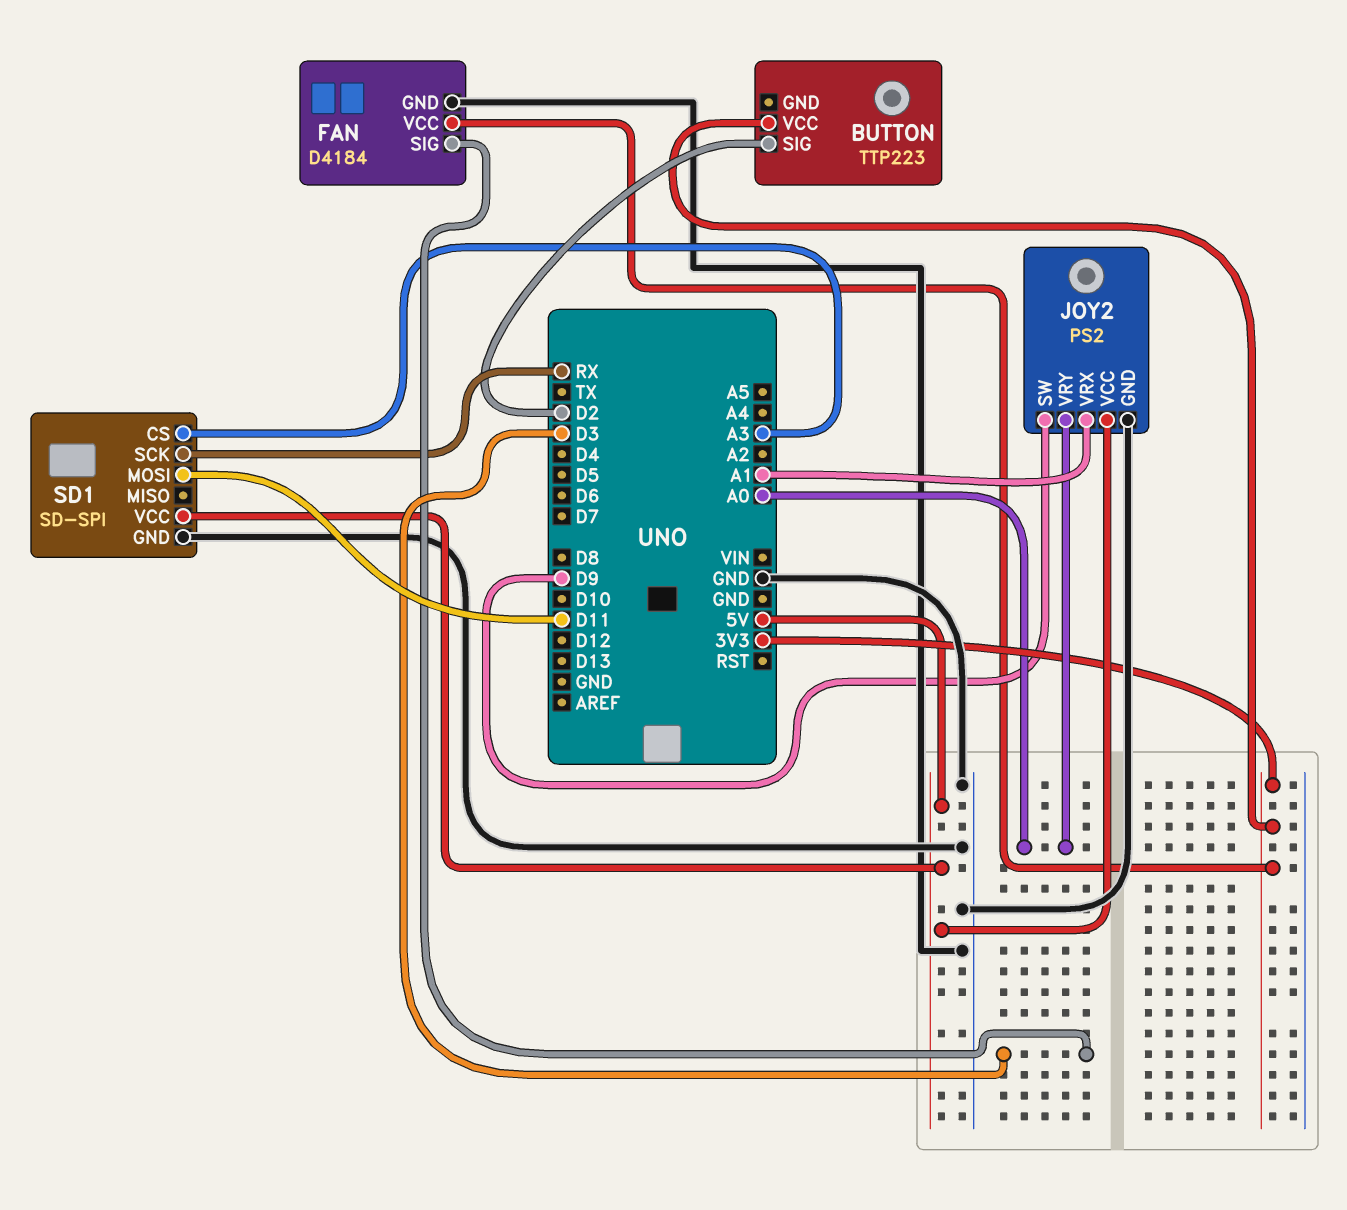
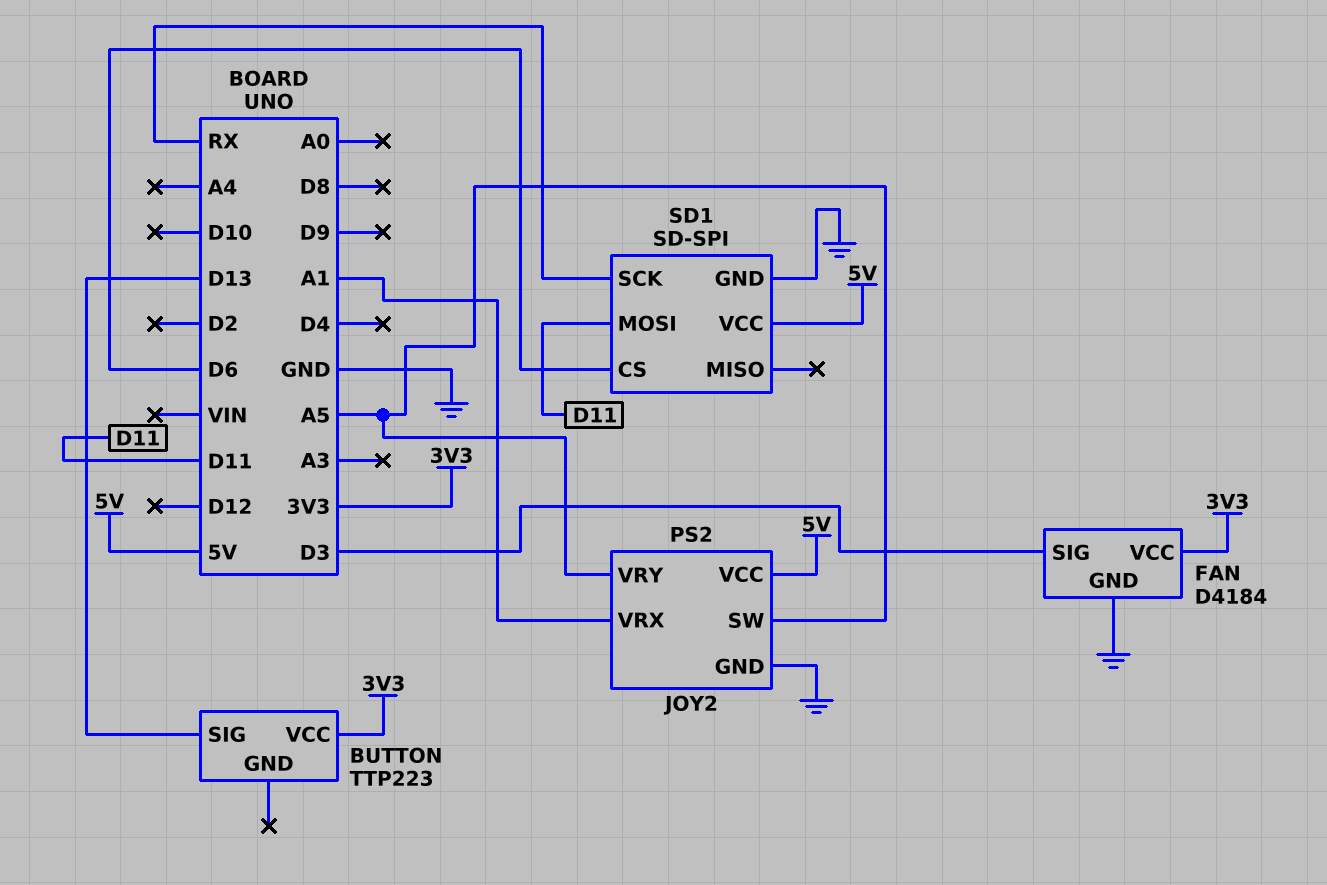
BUTTON pin SIG: D2 -> D13
JOY2 pin SW: D9 -> A5
JOY2 pin VRY: A0 -> A5
SD1 pin CS: A3 -> D6

